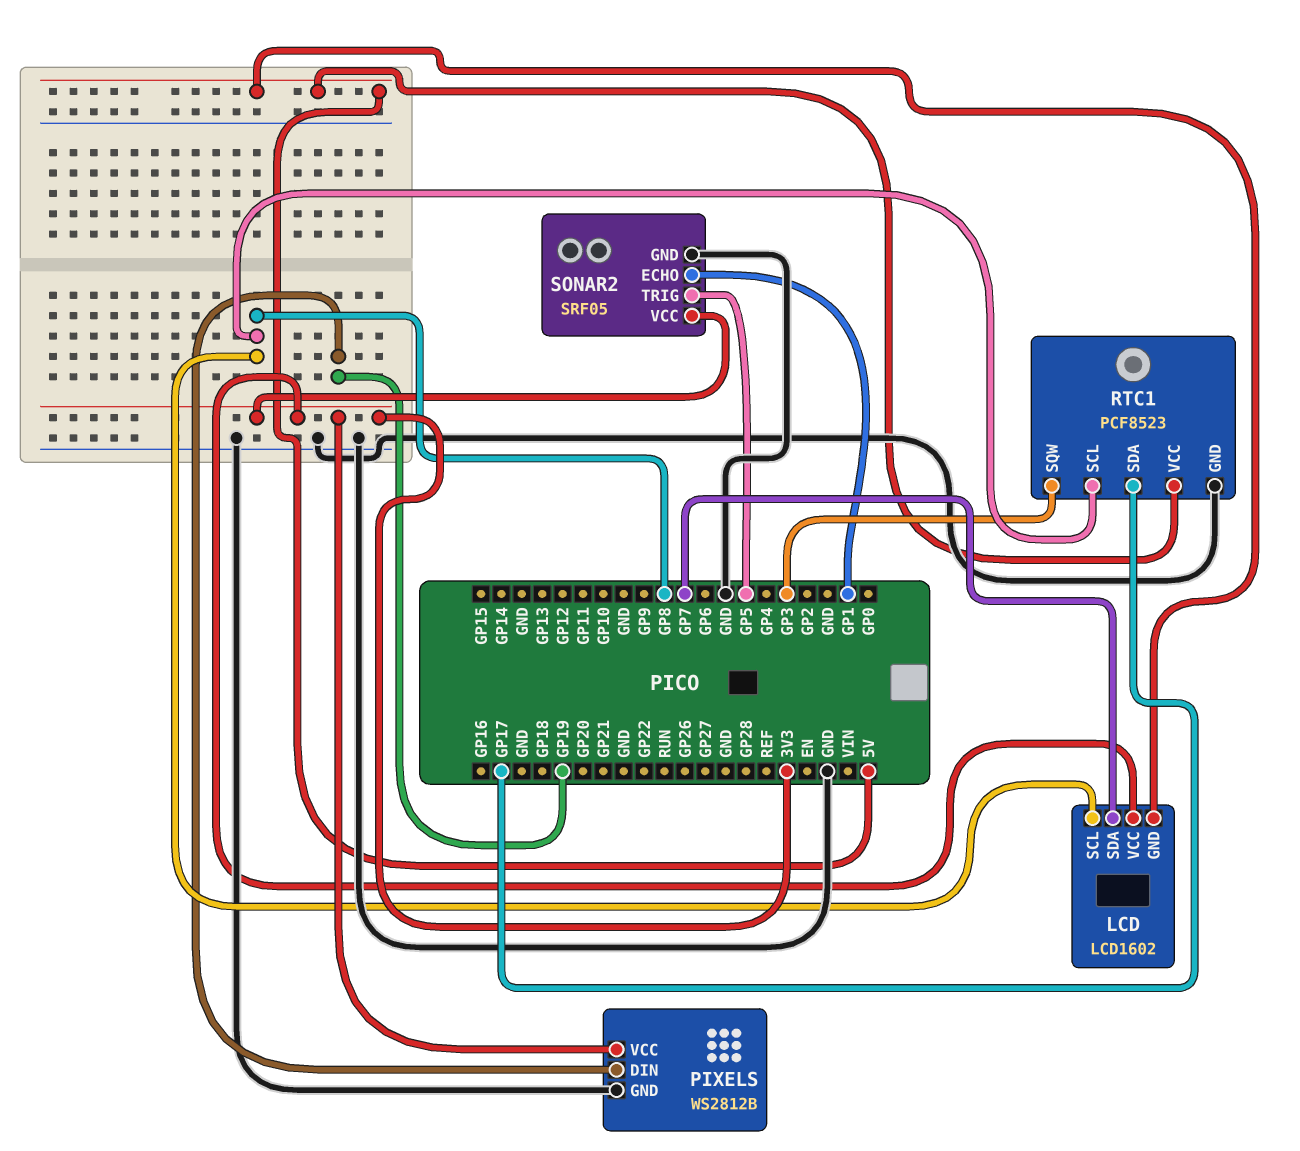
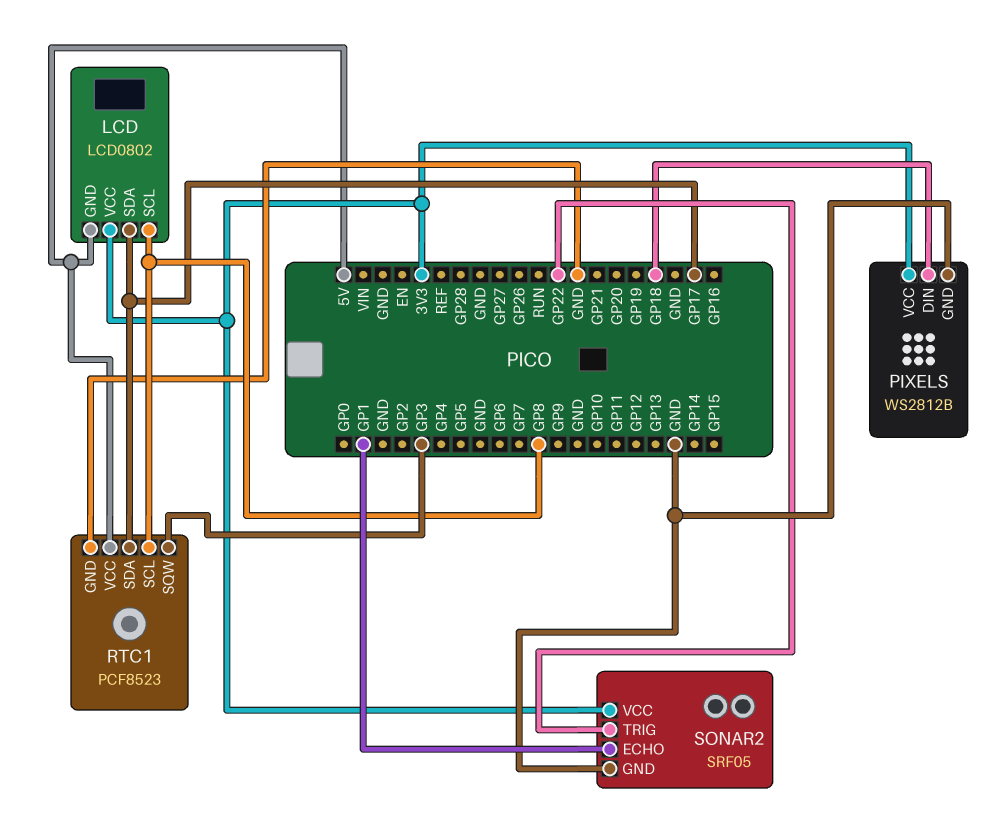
LCD: LCD1602 -> LCD0802
LCD pin SDA: GP7 -> GP17
PIXELS pin DIN: GP19 -> GP18
SONAR2 pin TRIG: GP5 -> GP22

